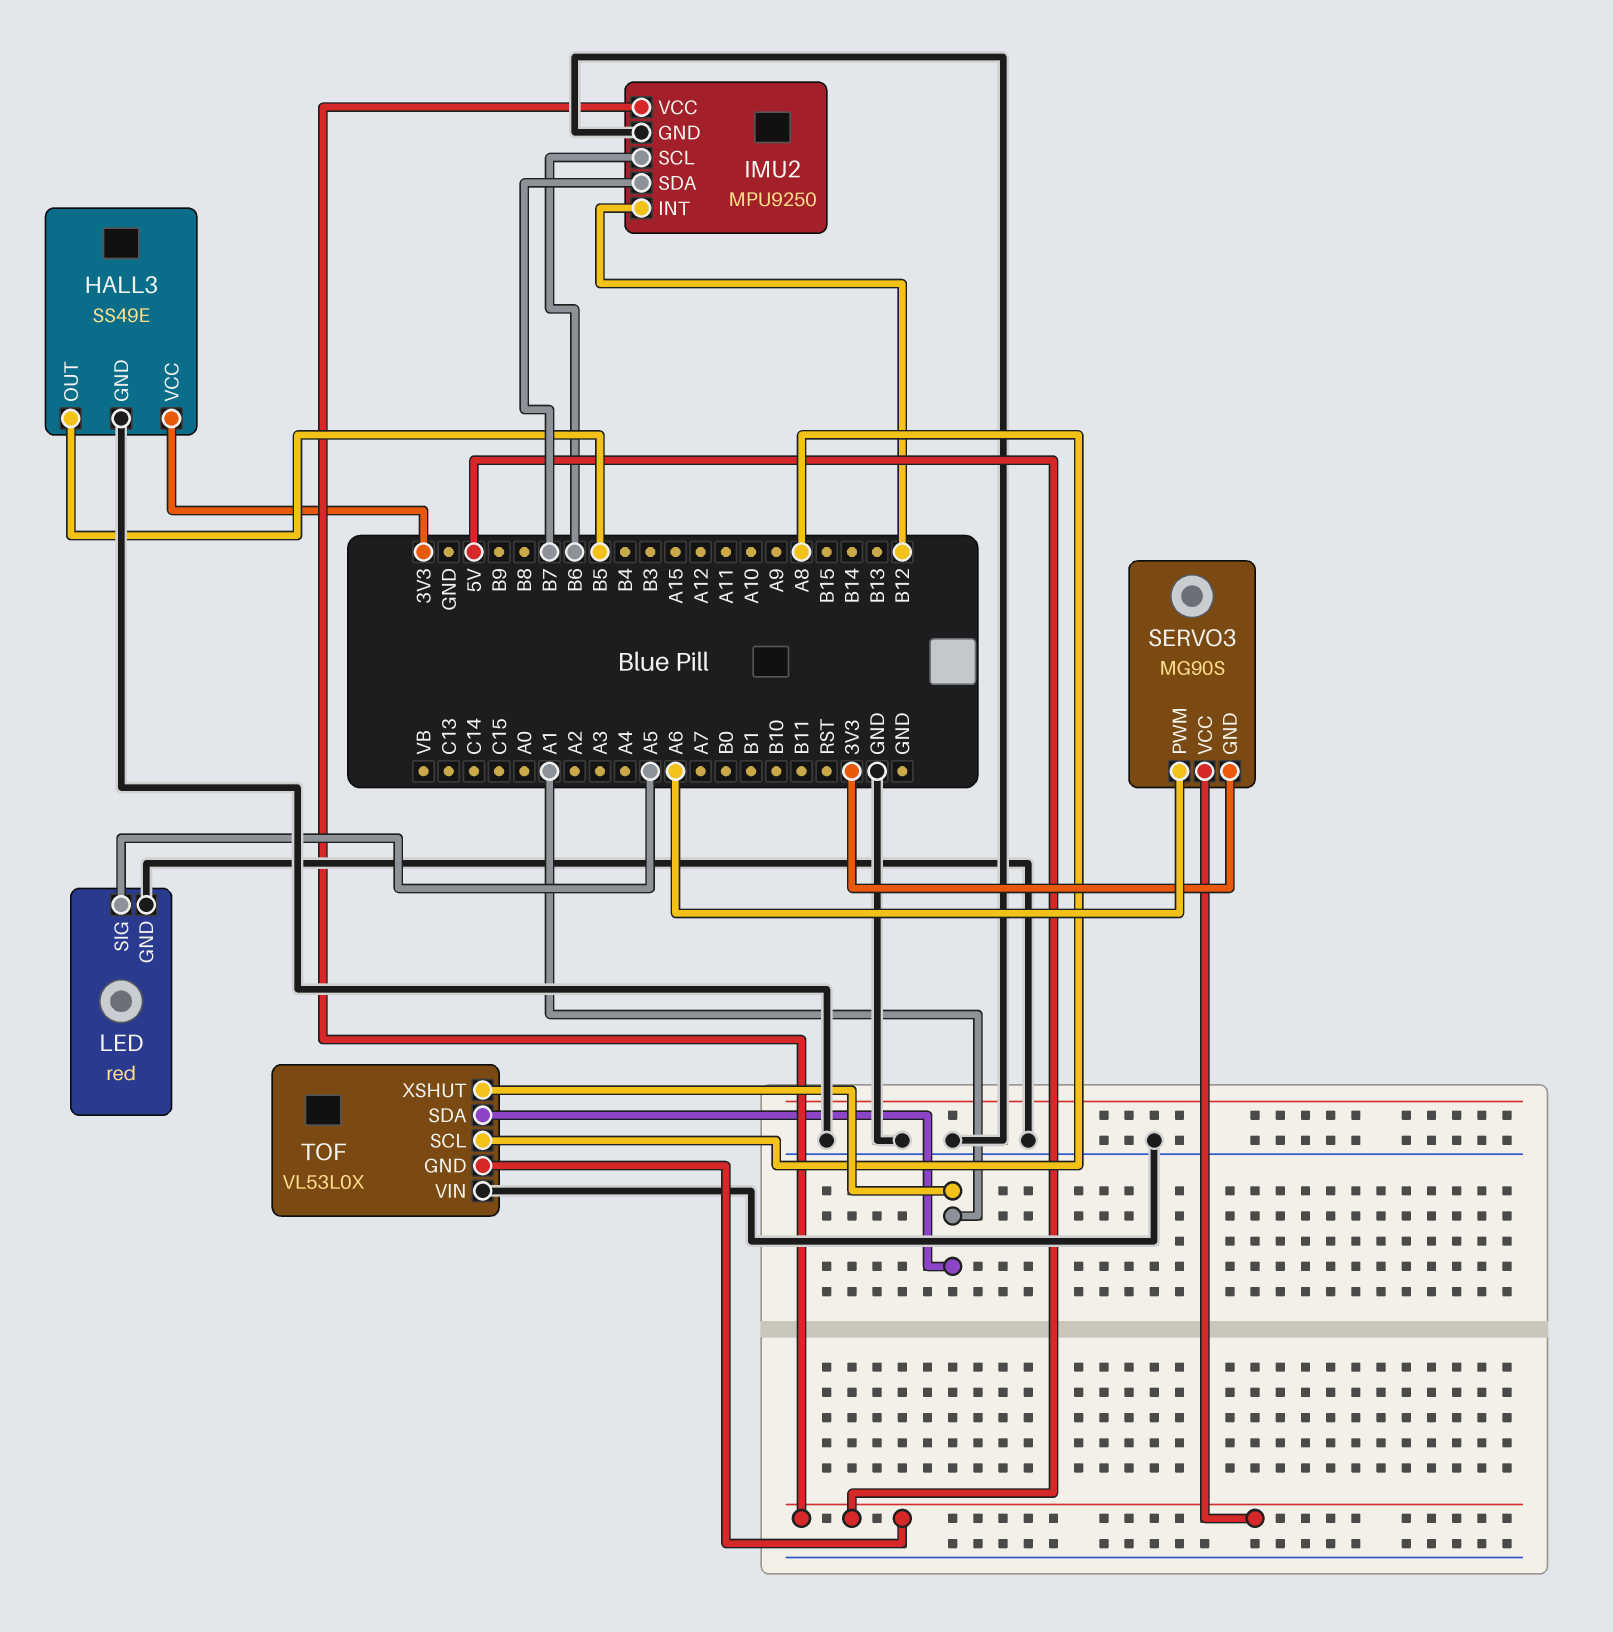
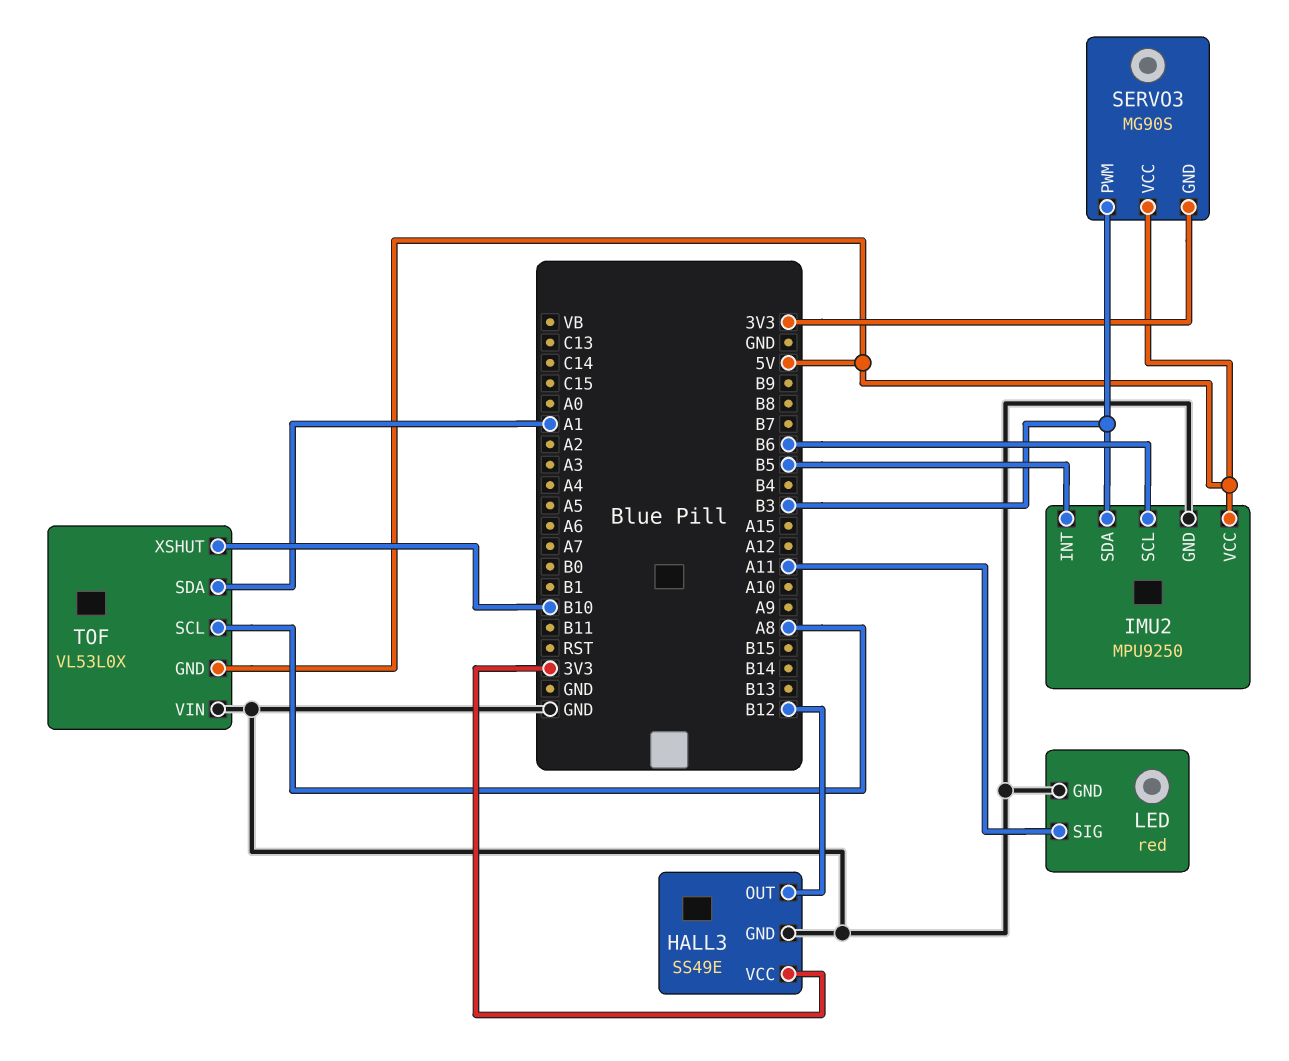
HALL3 pin OUT: B5 -> B12
IMU2 pin INT: B12 -> B5
IMU2 pin SDA: B7 -> B3
LED pin SIG: A5 -> A11
SERVO3 pin PWM: A6 -> B3
TOF pin XSHUT: A1 -> B10

